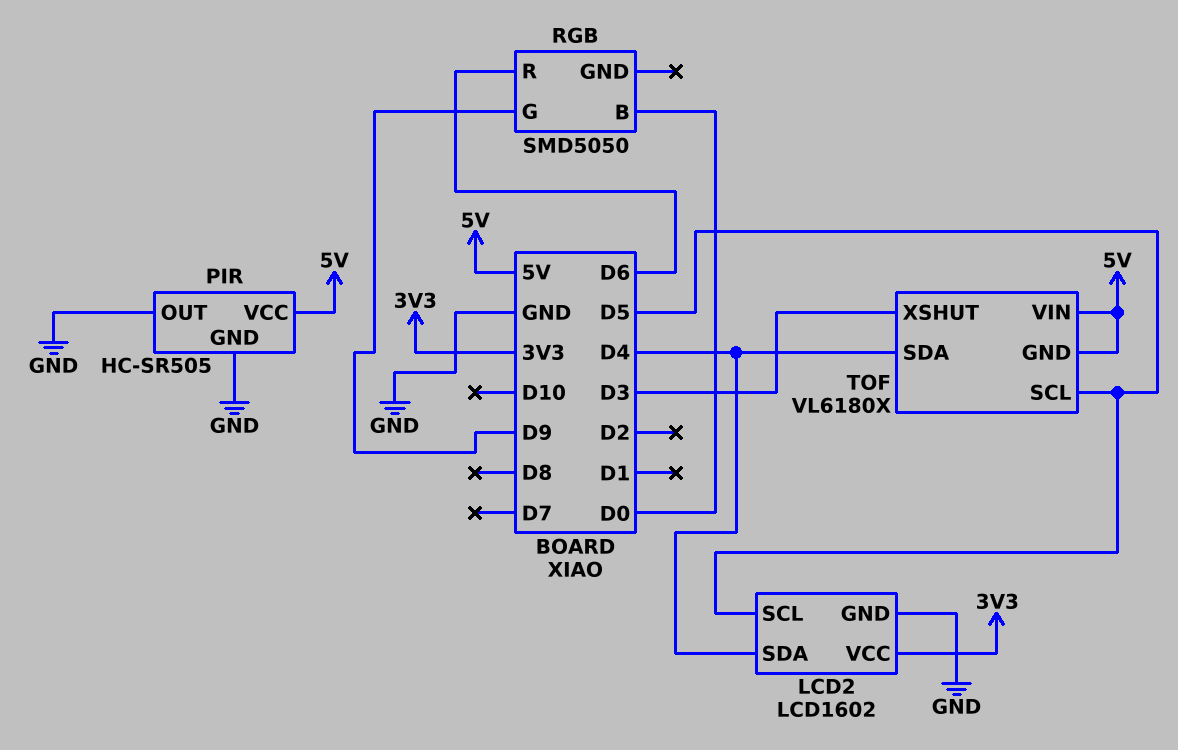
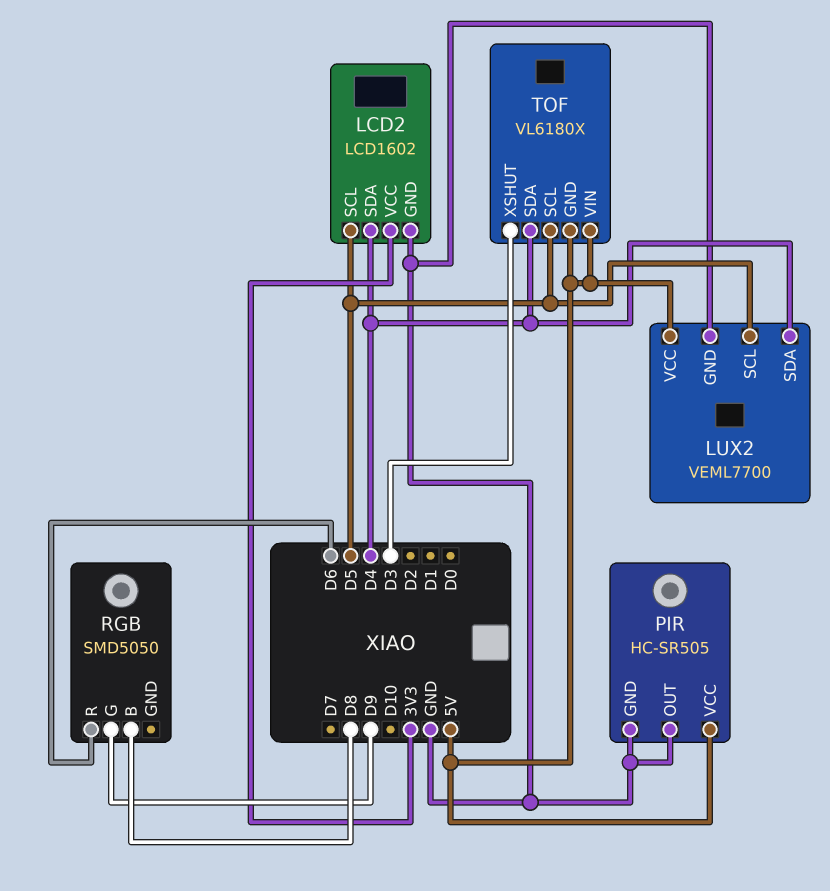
LUX2: none -> VEML7700
LUX2 pin GND: none -> GND
LUX2 pin SCL: none -> D5
LUX2 pin SDA: none -> D4
LUX2 pin VCC: none -> 5V
RGB pin B: D0 -> D8

